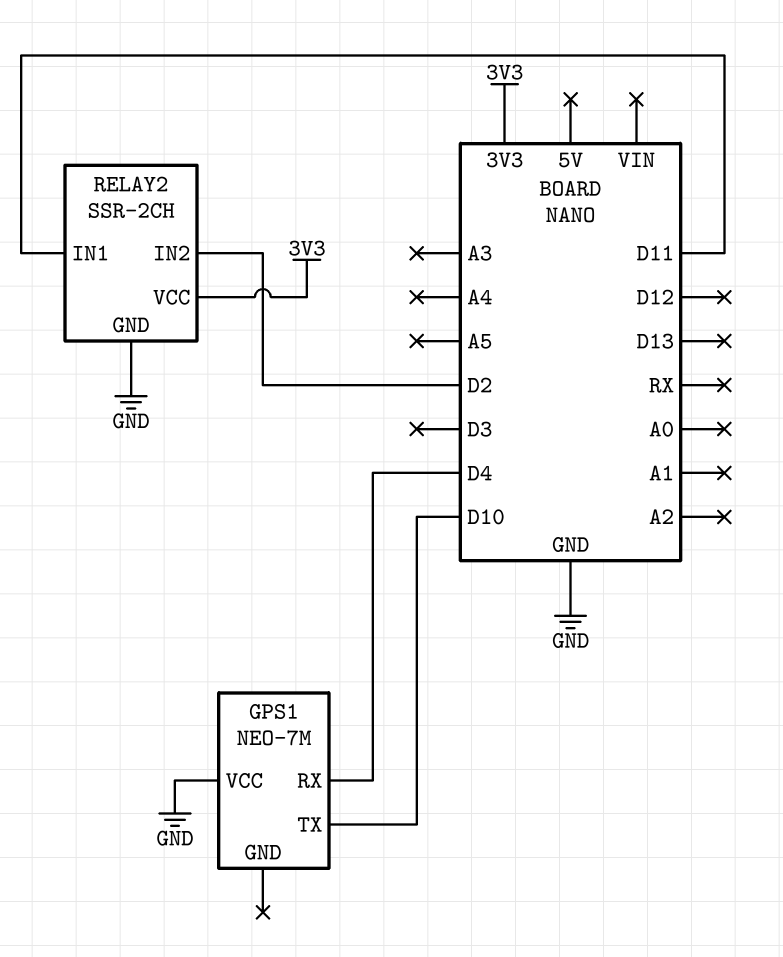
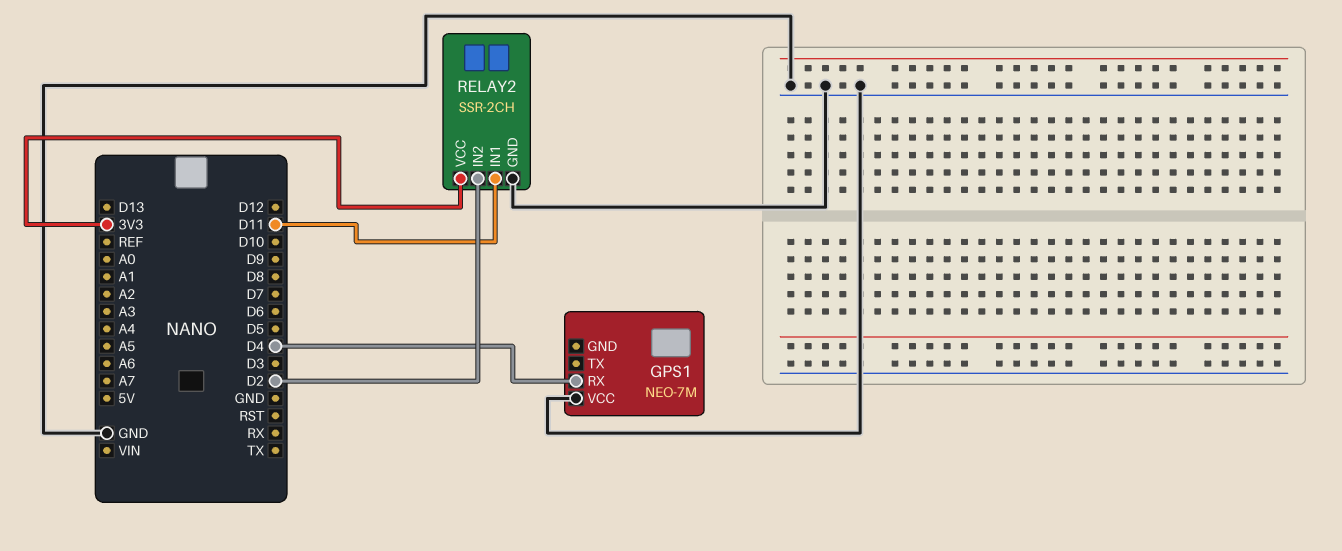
GPS1 pin TX: D10 -> none

